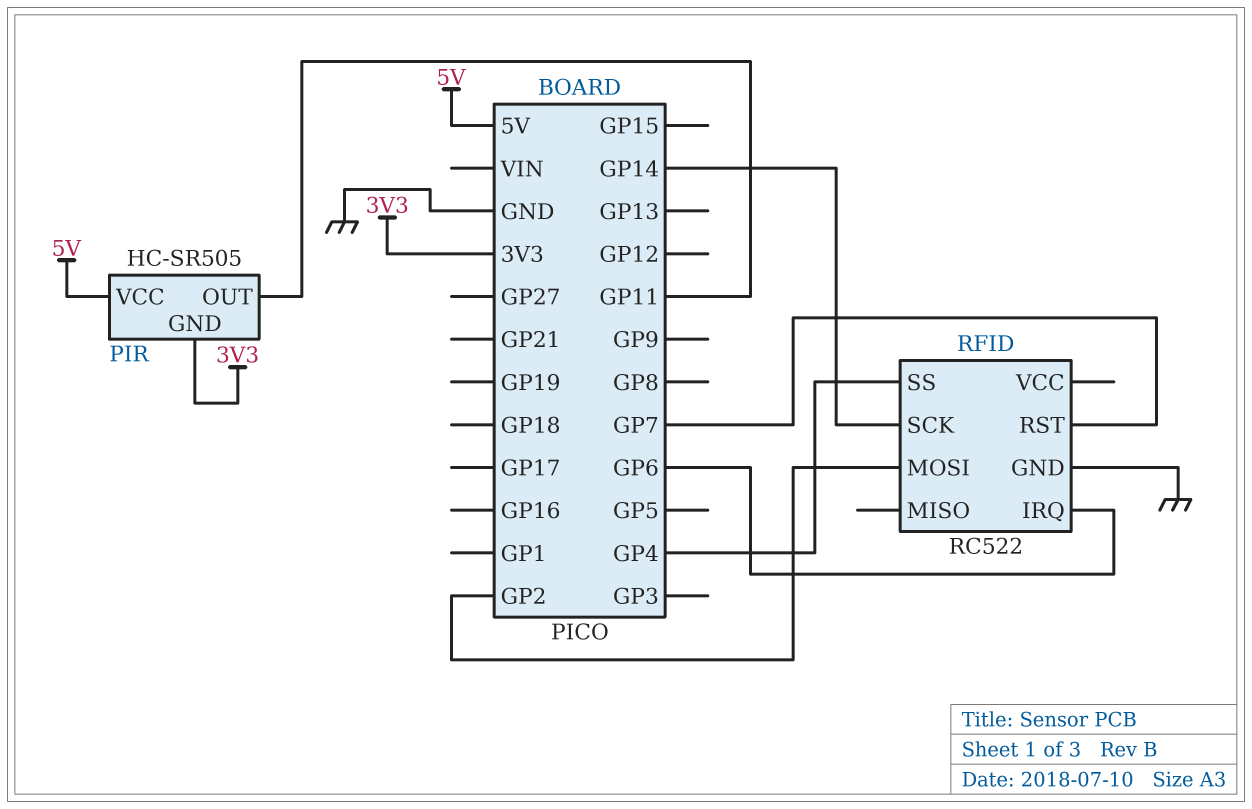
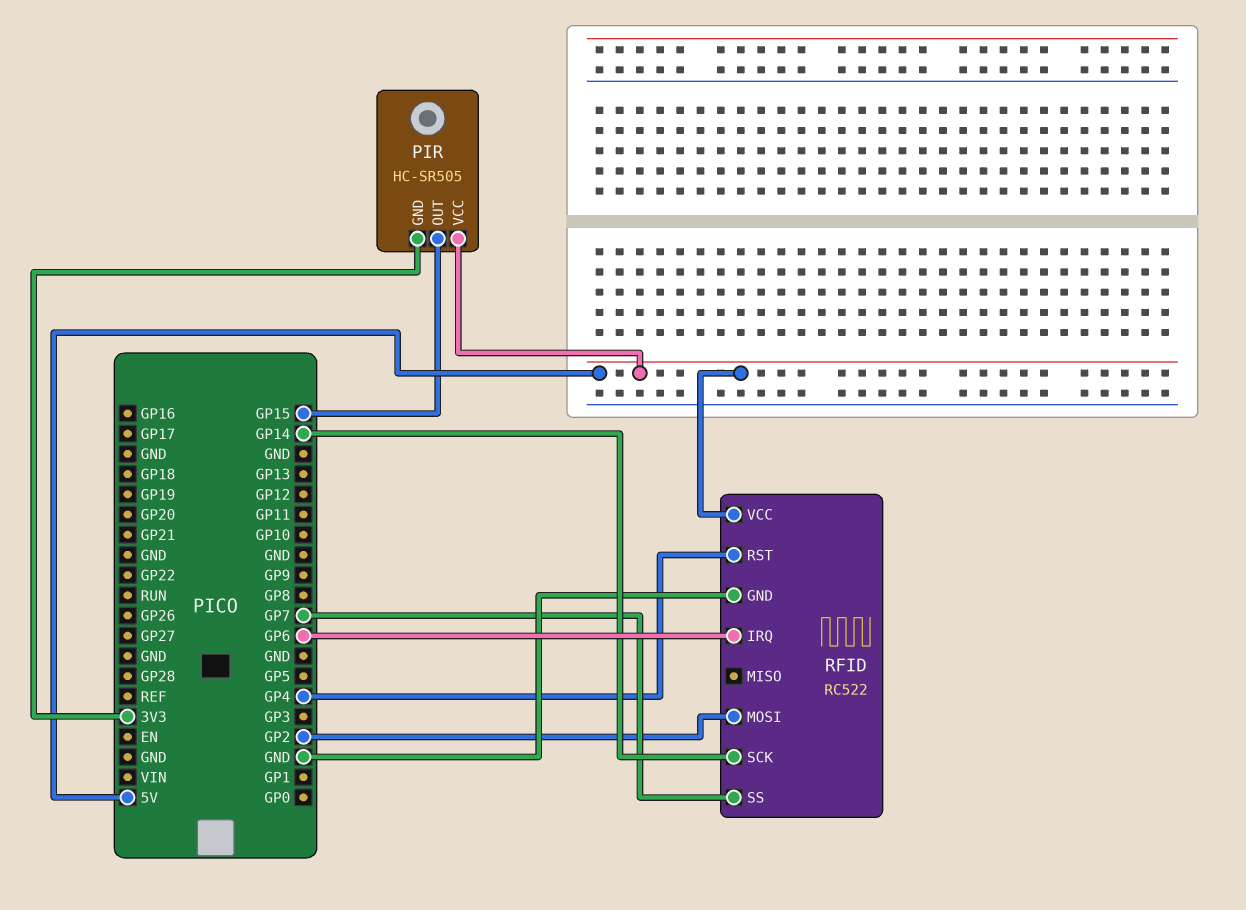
PIR pin OUT: GP11 -> GP15
RFID pin RST: GP7 -> GP4
RFID pin SS: GP4 -> GP7
RFID pin VCC: none -> 5V

